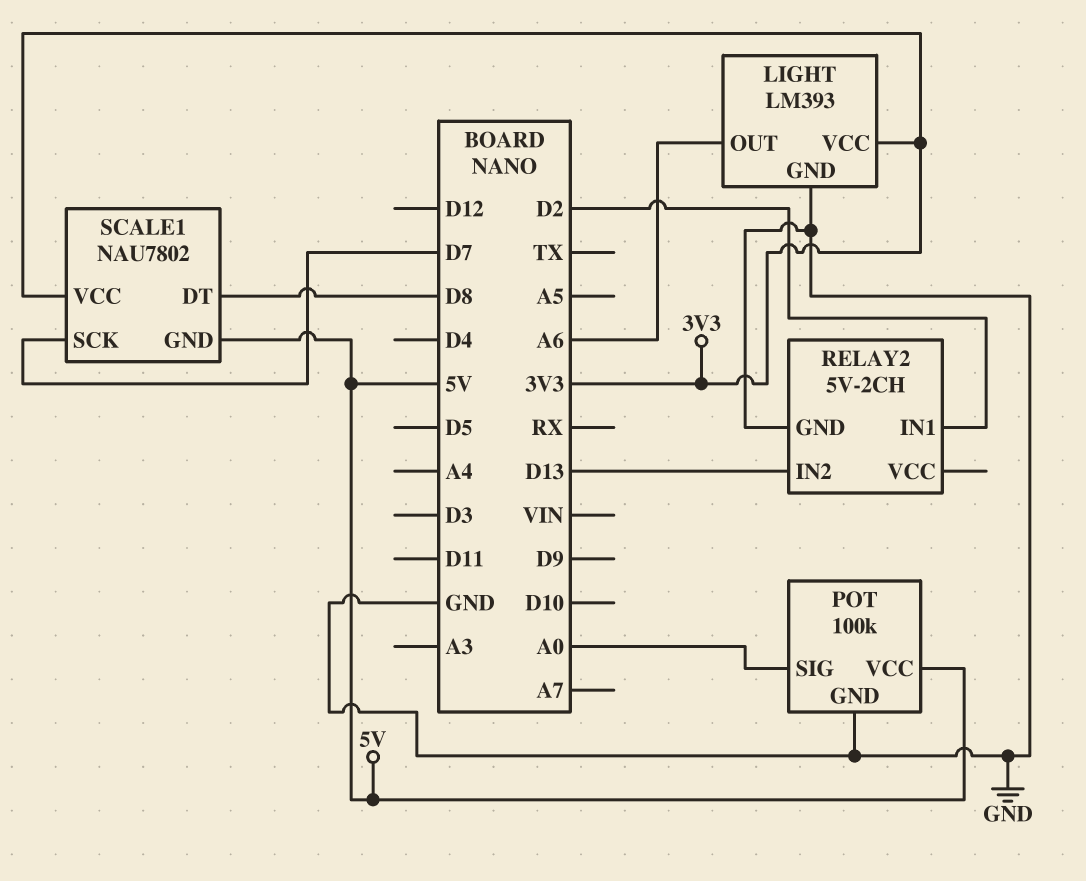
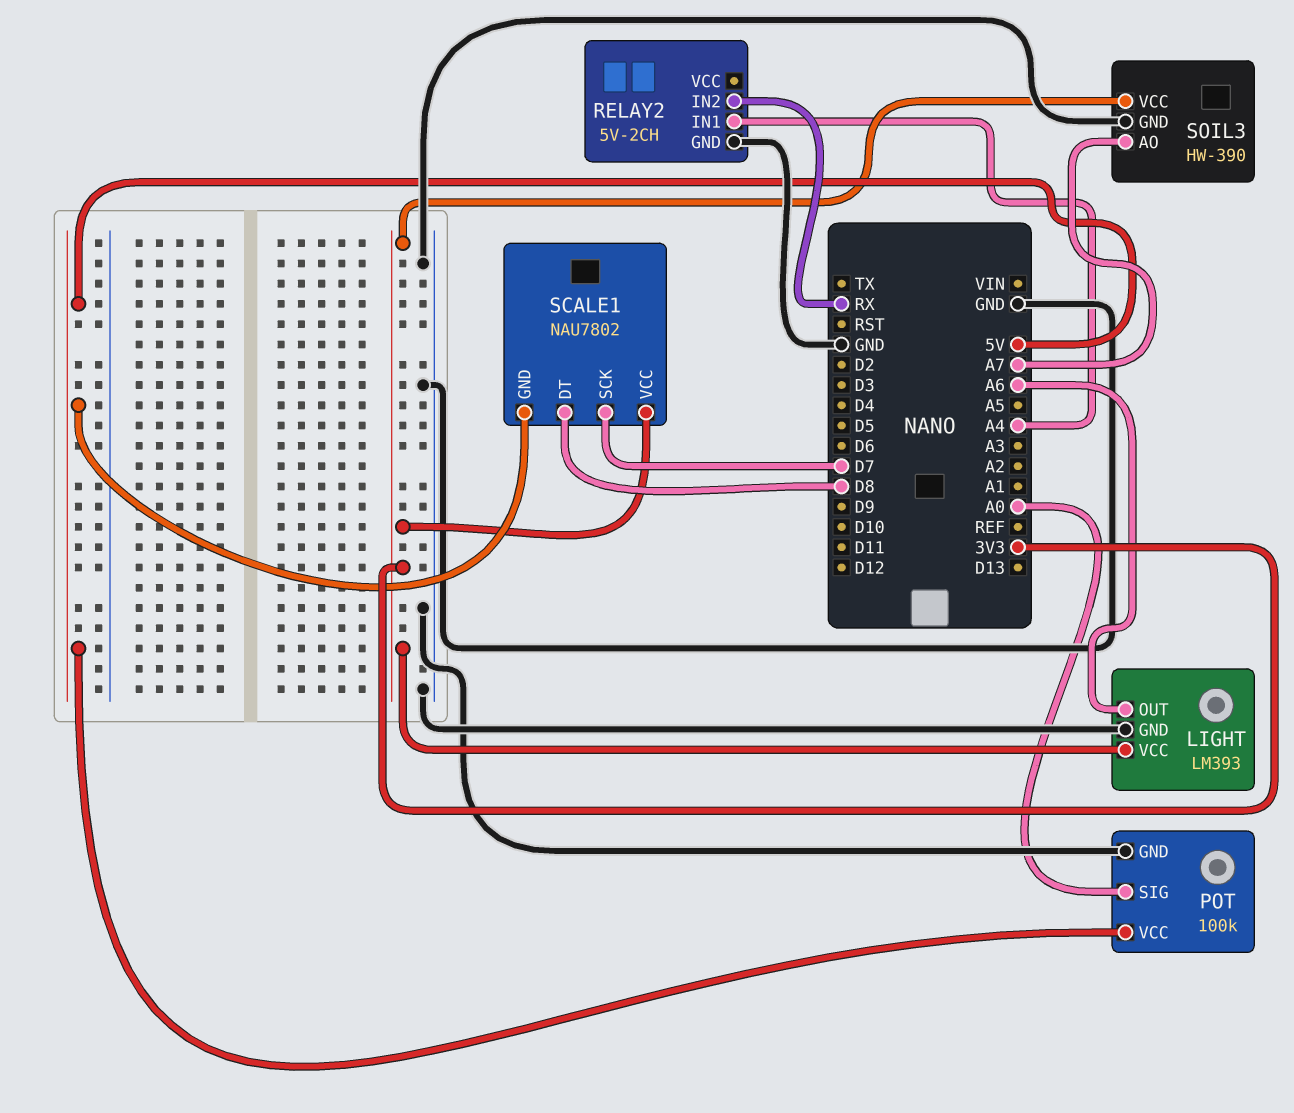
RELAY2 pin IN1: D2 -> A4
RELAY2 pin IN2: D13 -> RX
SOIL3: none -> HW-390
SOIL3 pin AO: none -> A7
SOIL3 pin GND: none -> GND
SOIL3 pin VCC: none -> 3V3

